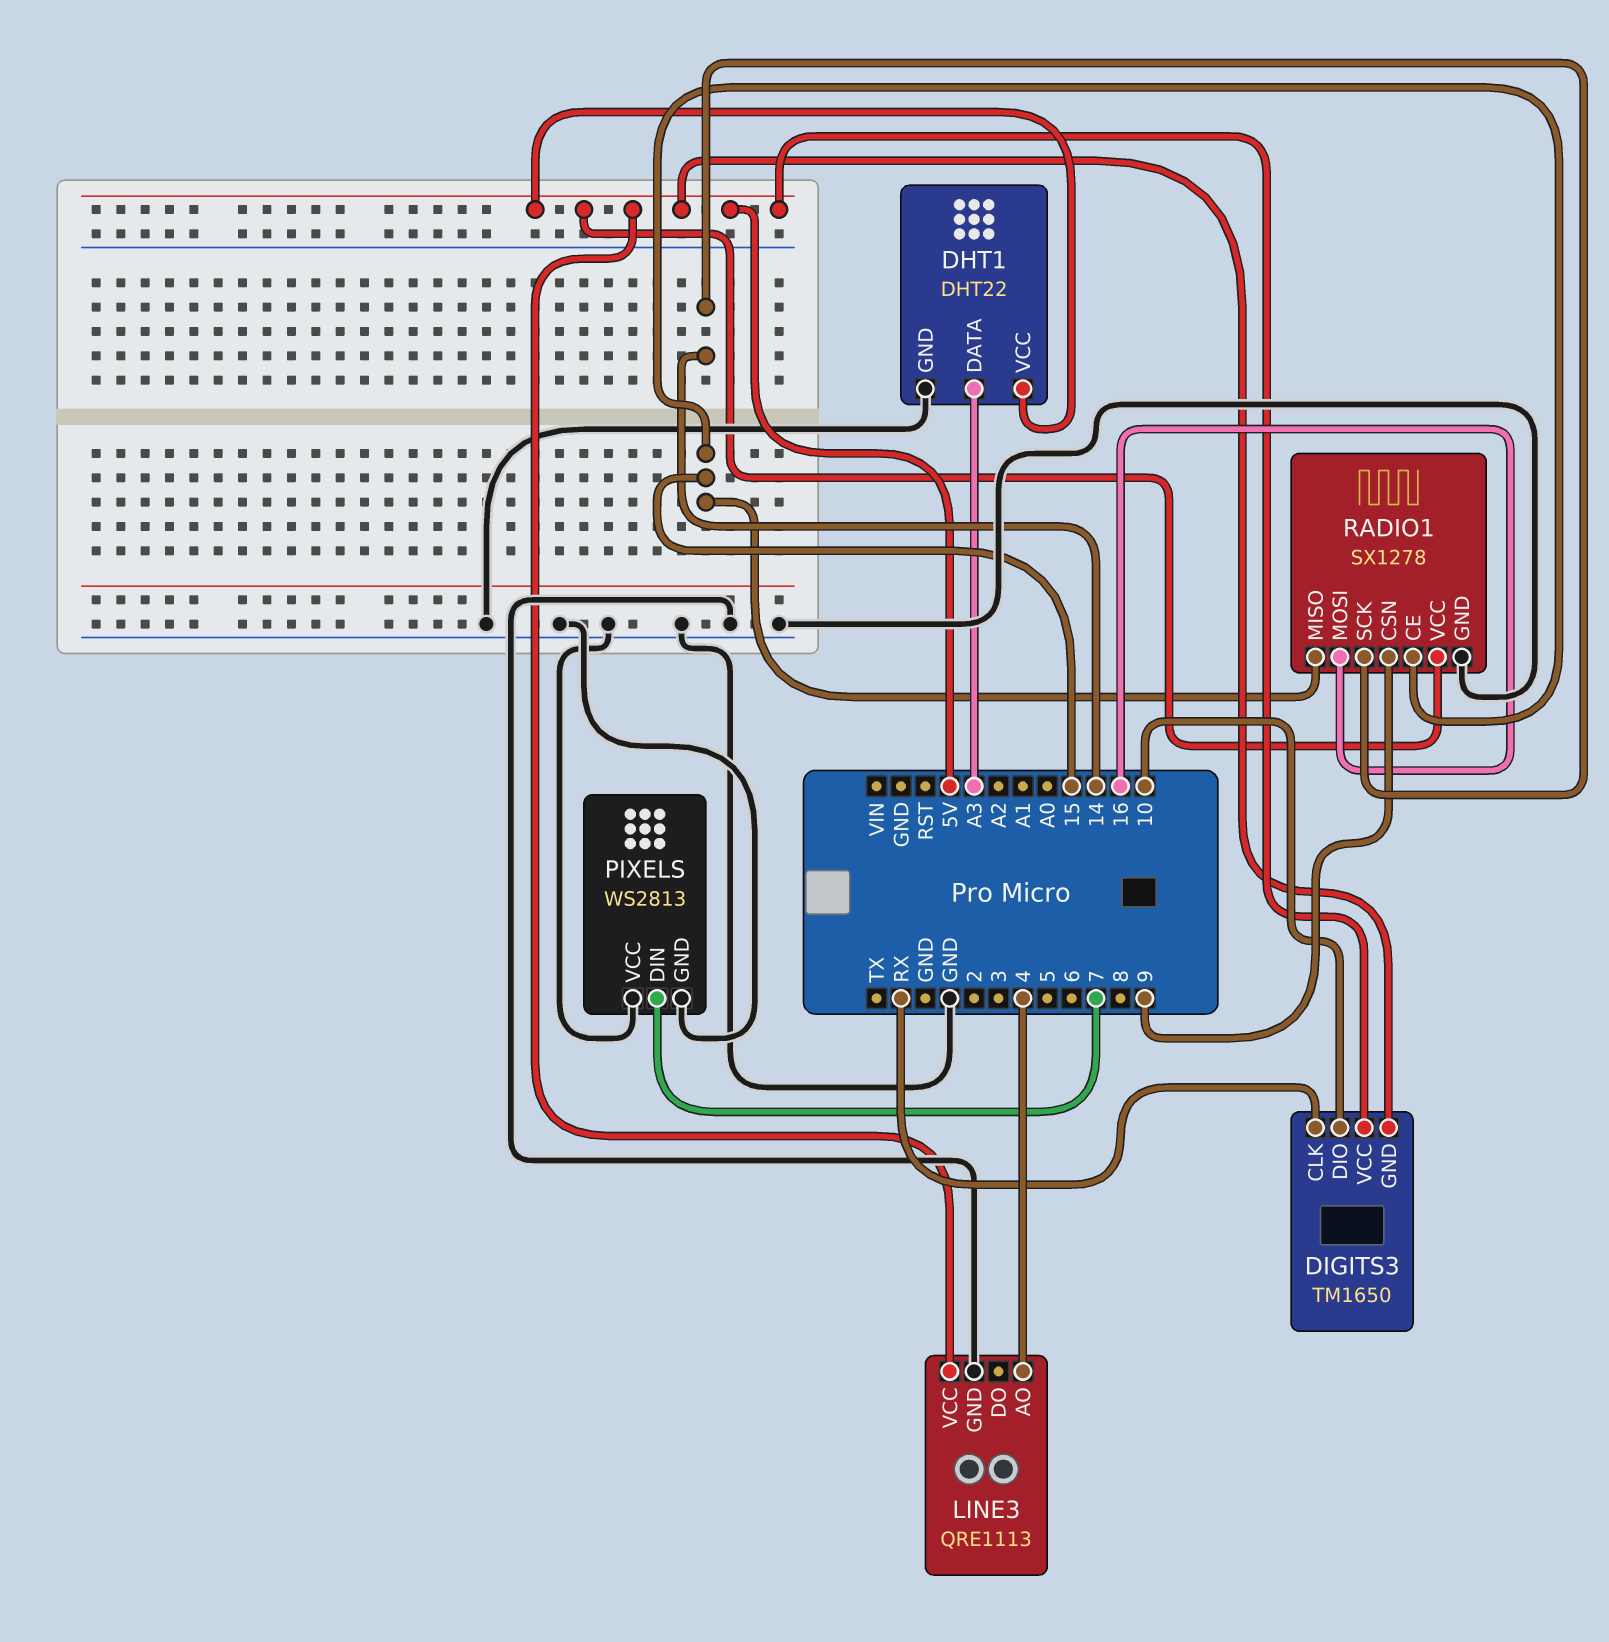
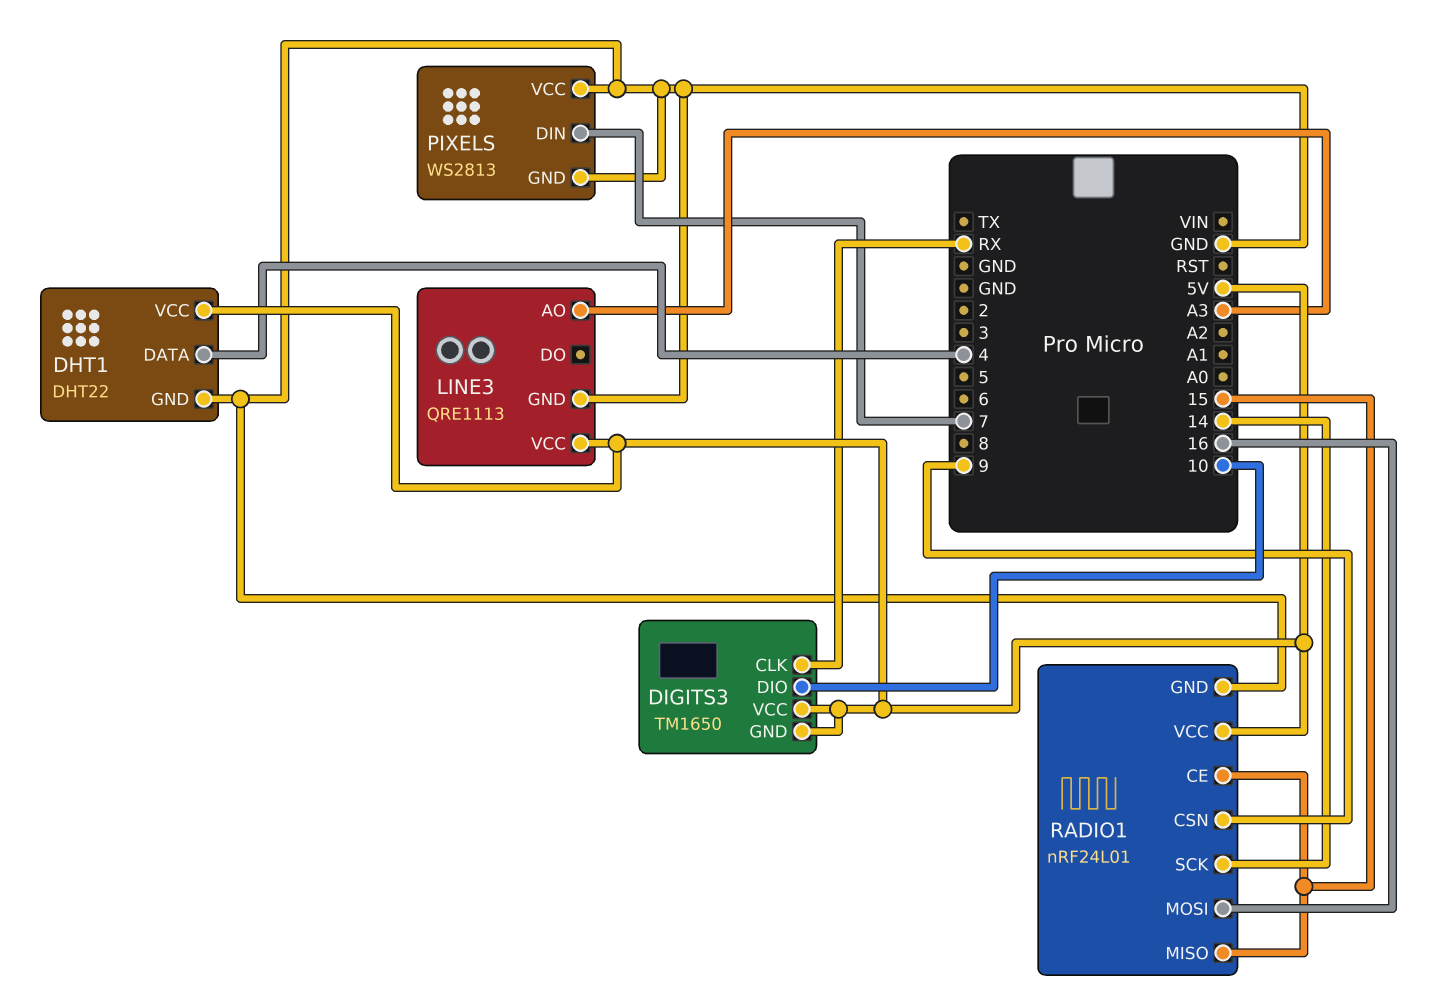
DHT1 pin DATA: A3 -> 4
LINE3 pin AO: 4 -> A3
RADIO1: SX1278 -> nRF24L01

